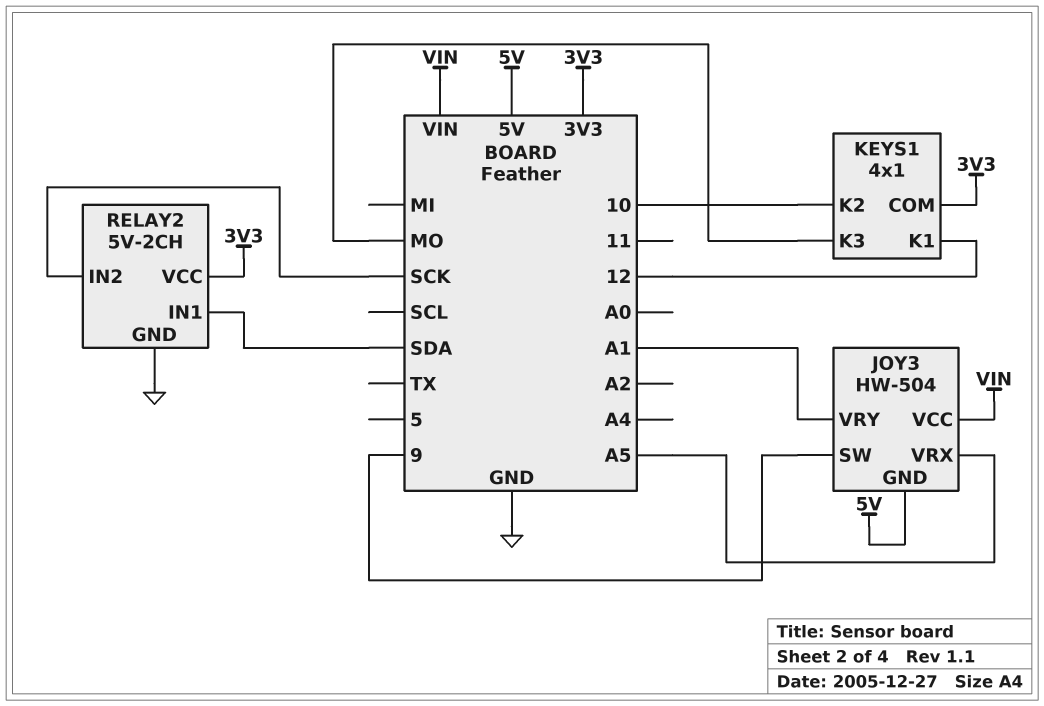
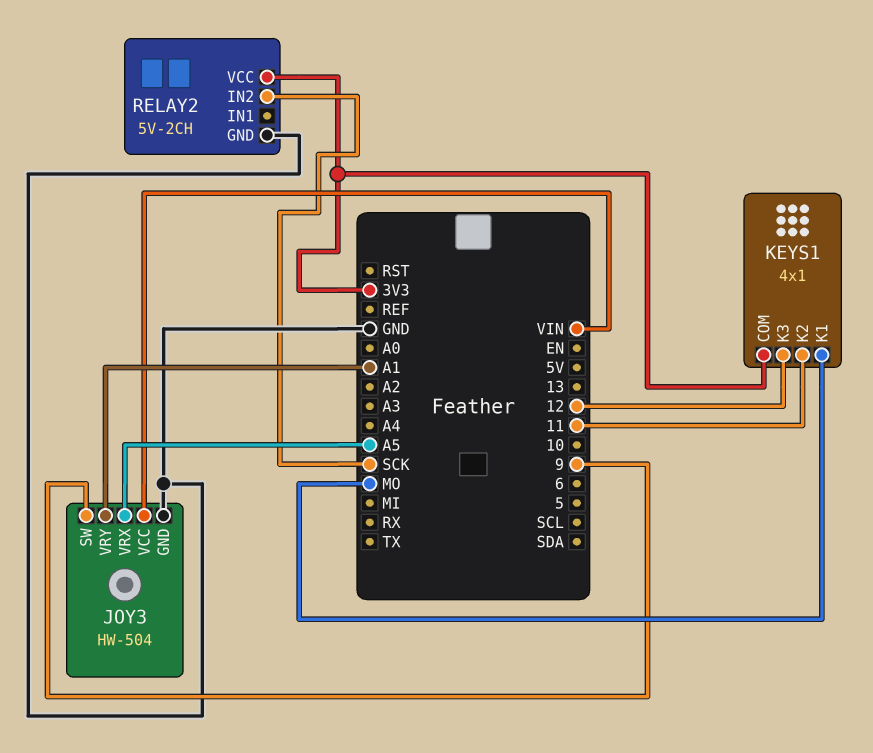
JOY3 pin GND: 5V -> GND
KEYS1 pin K1: 12 -> MO
KEYS1 pin K2: 10 -> 11
KEYS1 pin K3: MO -> 12
RELAY2 pin IN1: SDA -> none

